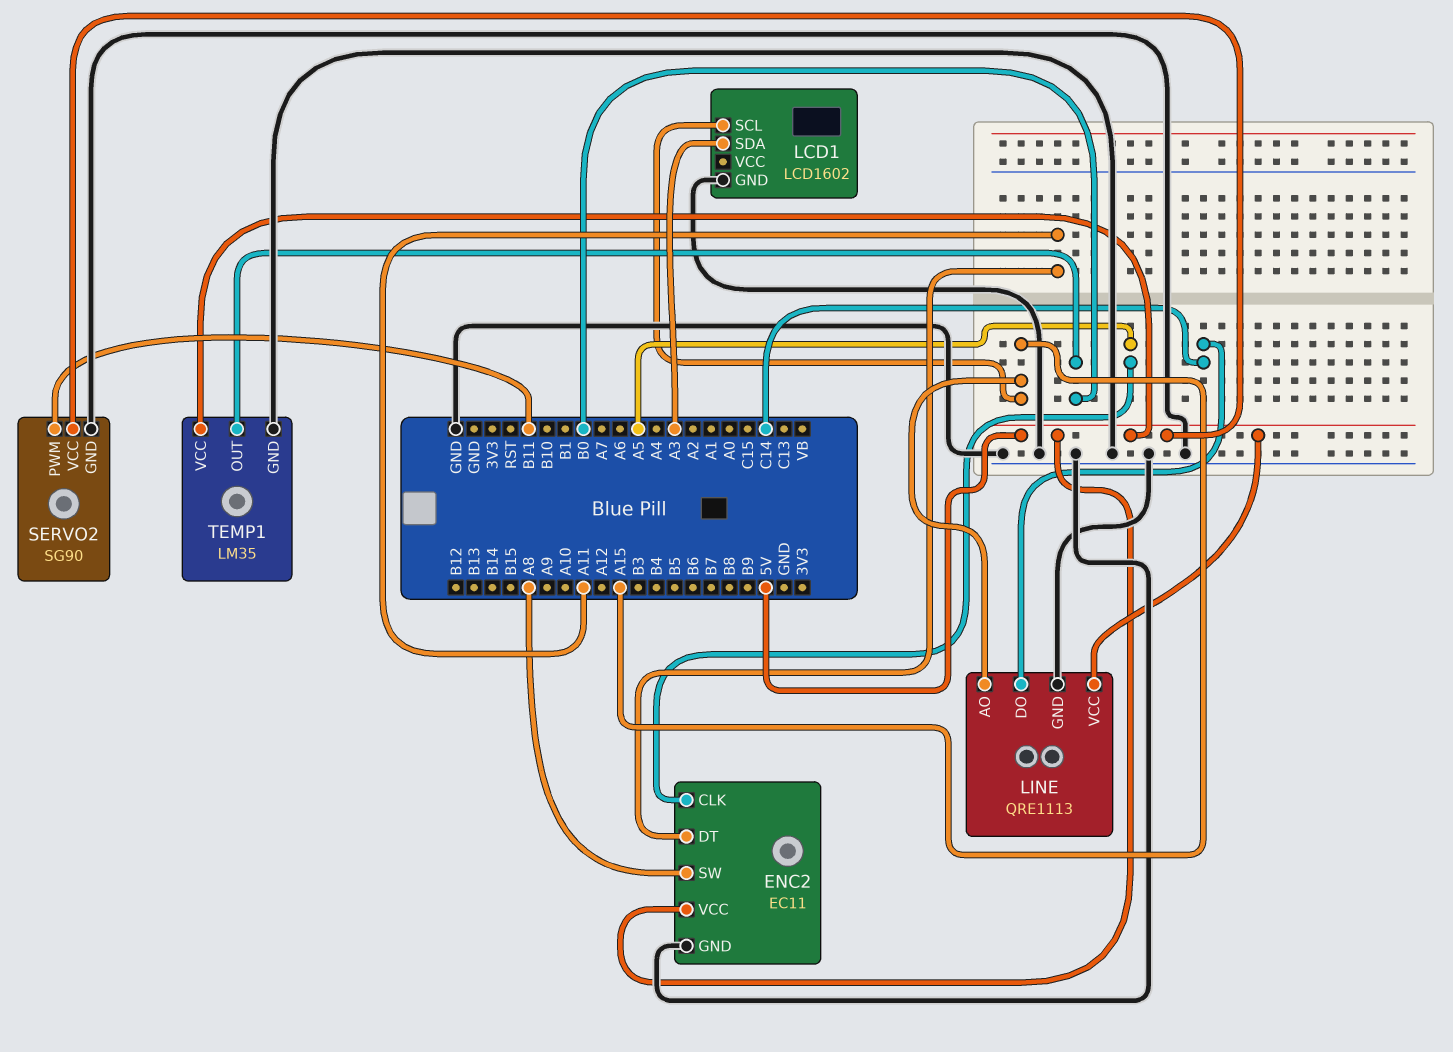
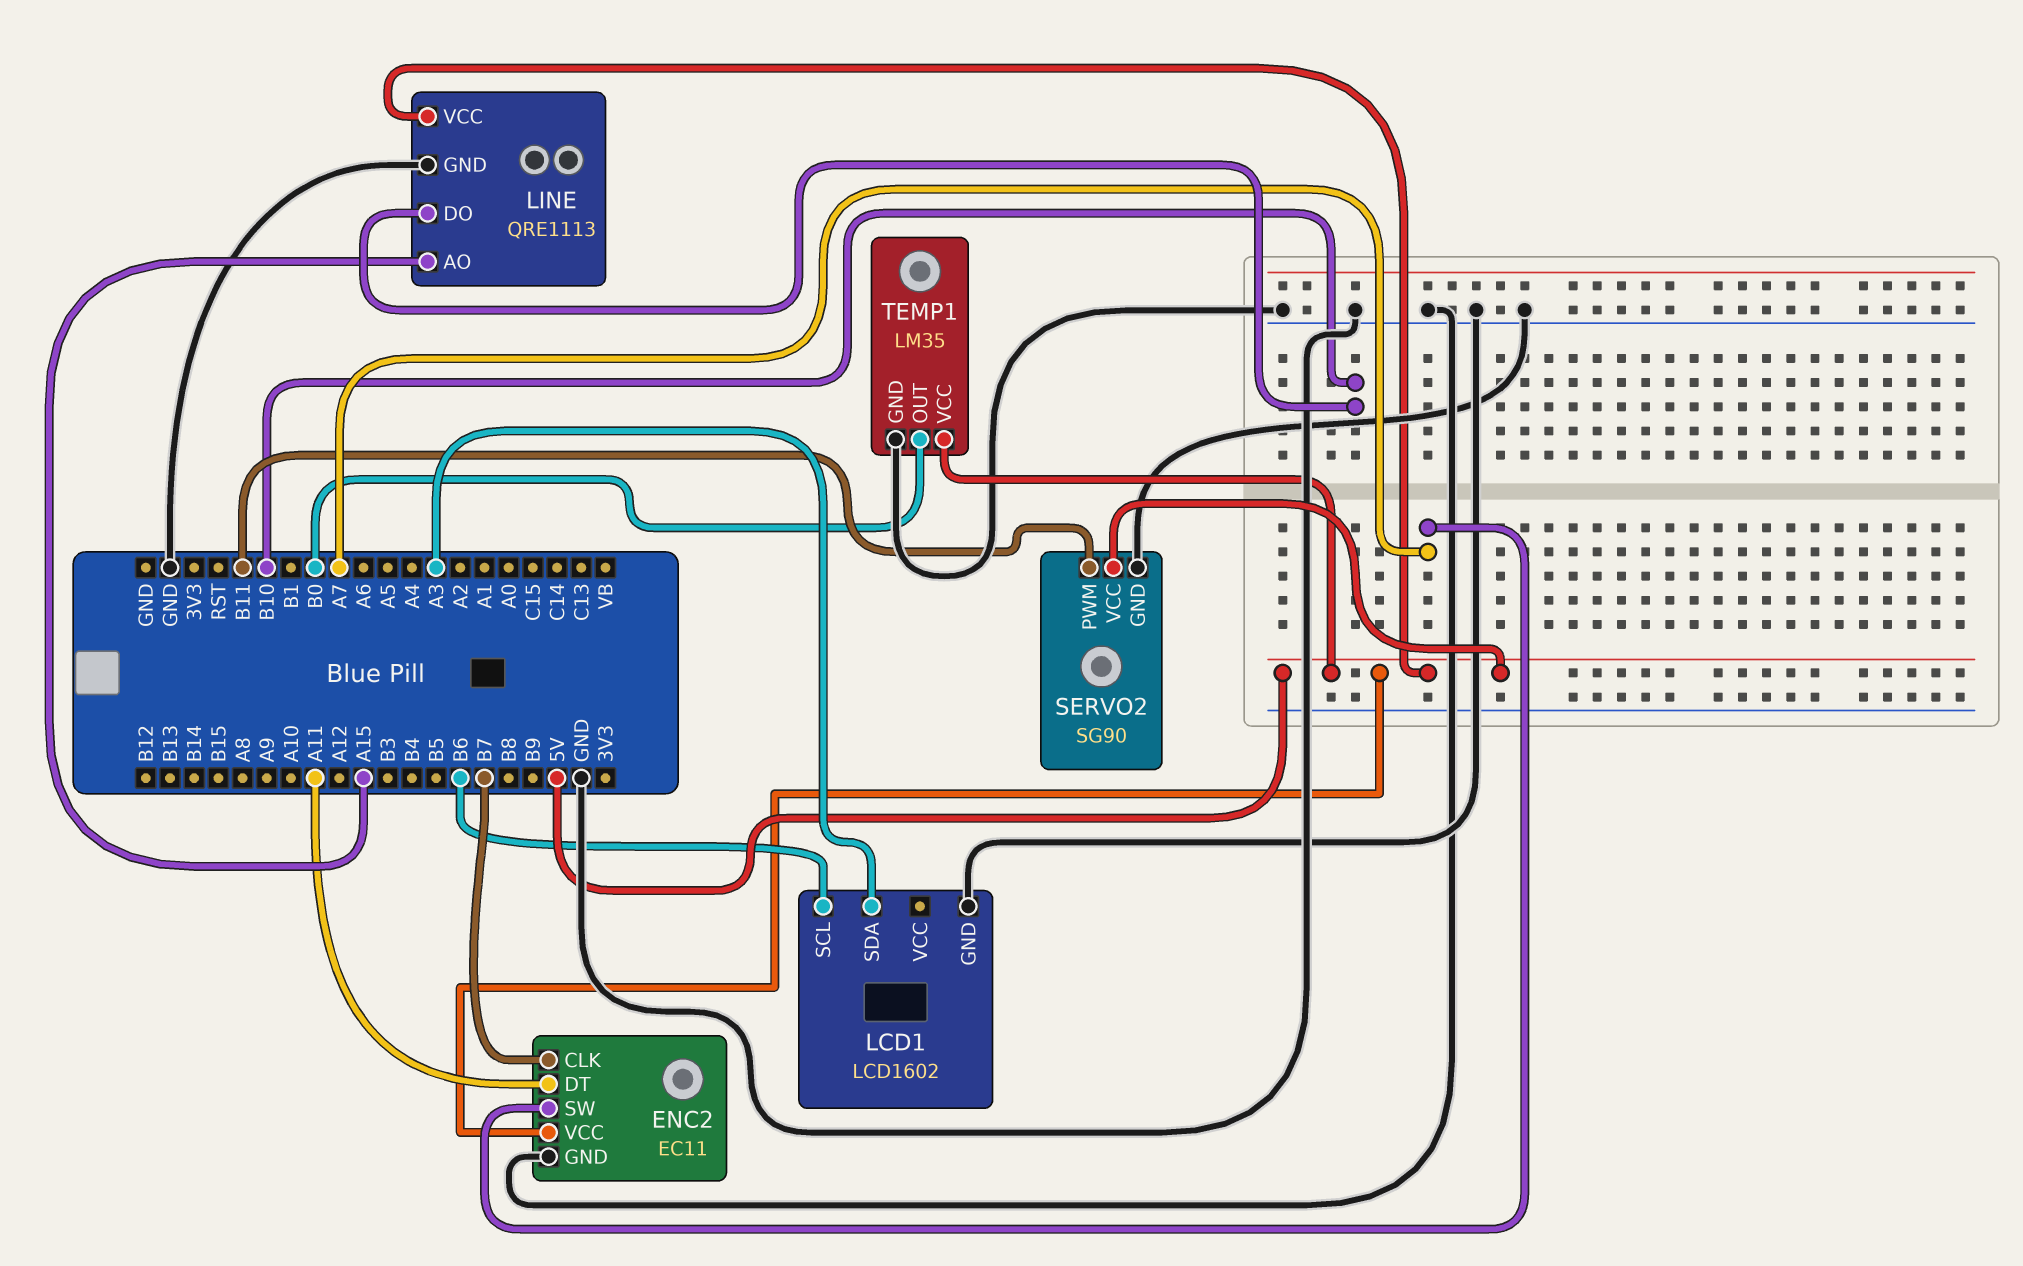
ENC2 pin CLK: A5 -> B7
ENC2 pin SW: A8 -> A7
LCD1 pin SCL: A15 -> B6
LINE pin DO: C14 -> B10

